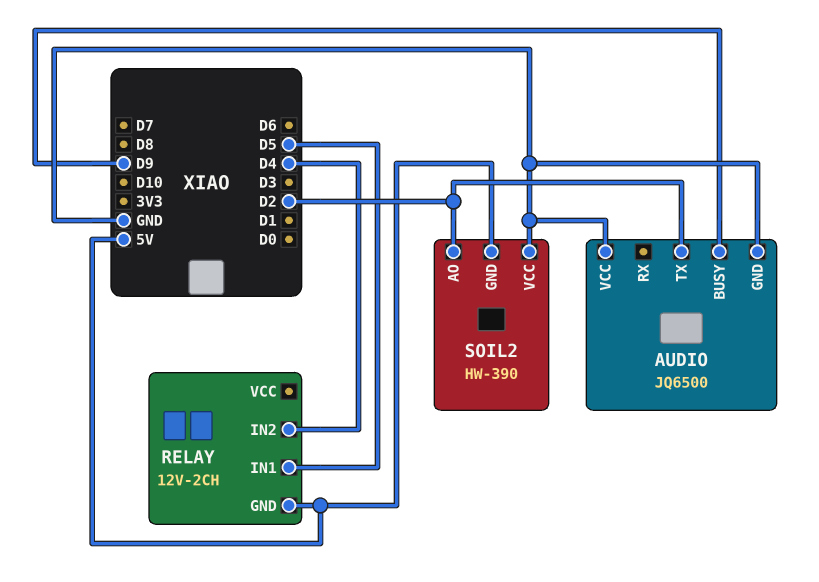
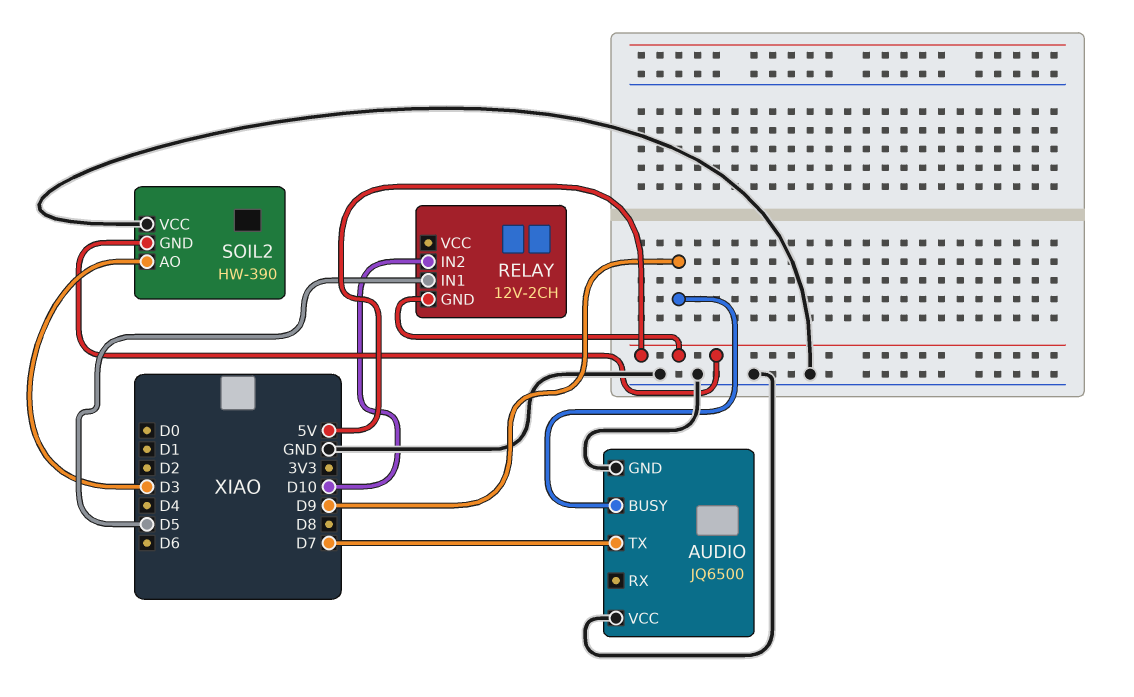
AUDIO pin TX: D2 -> D7
RELAY pin IN2: D4 -> D10
SOIL2 pin AO: D2 -> D3

